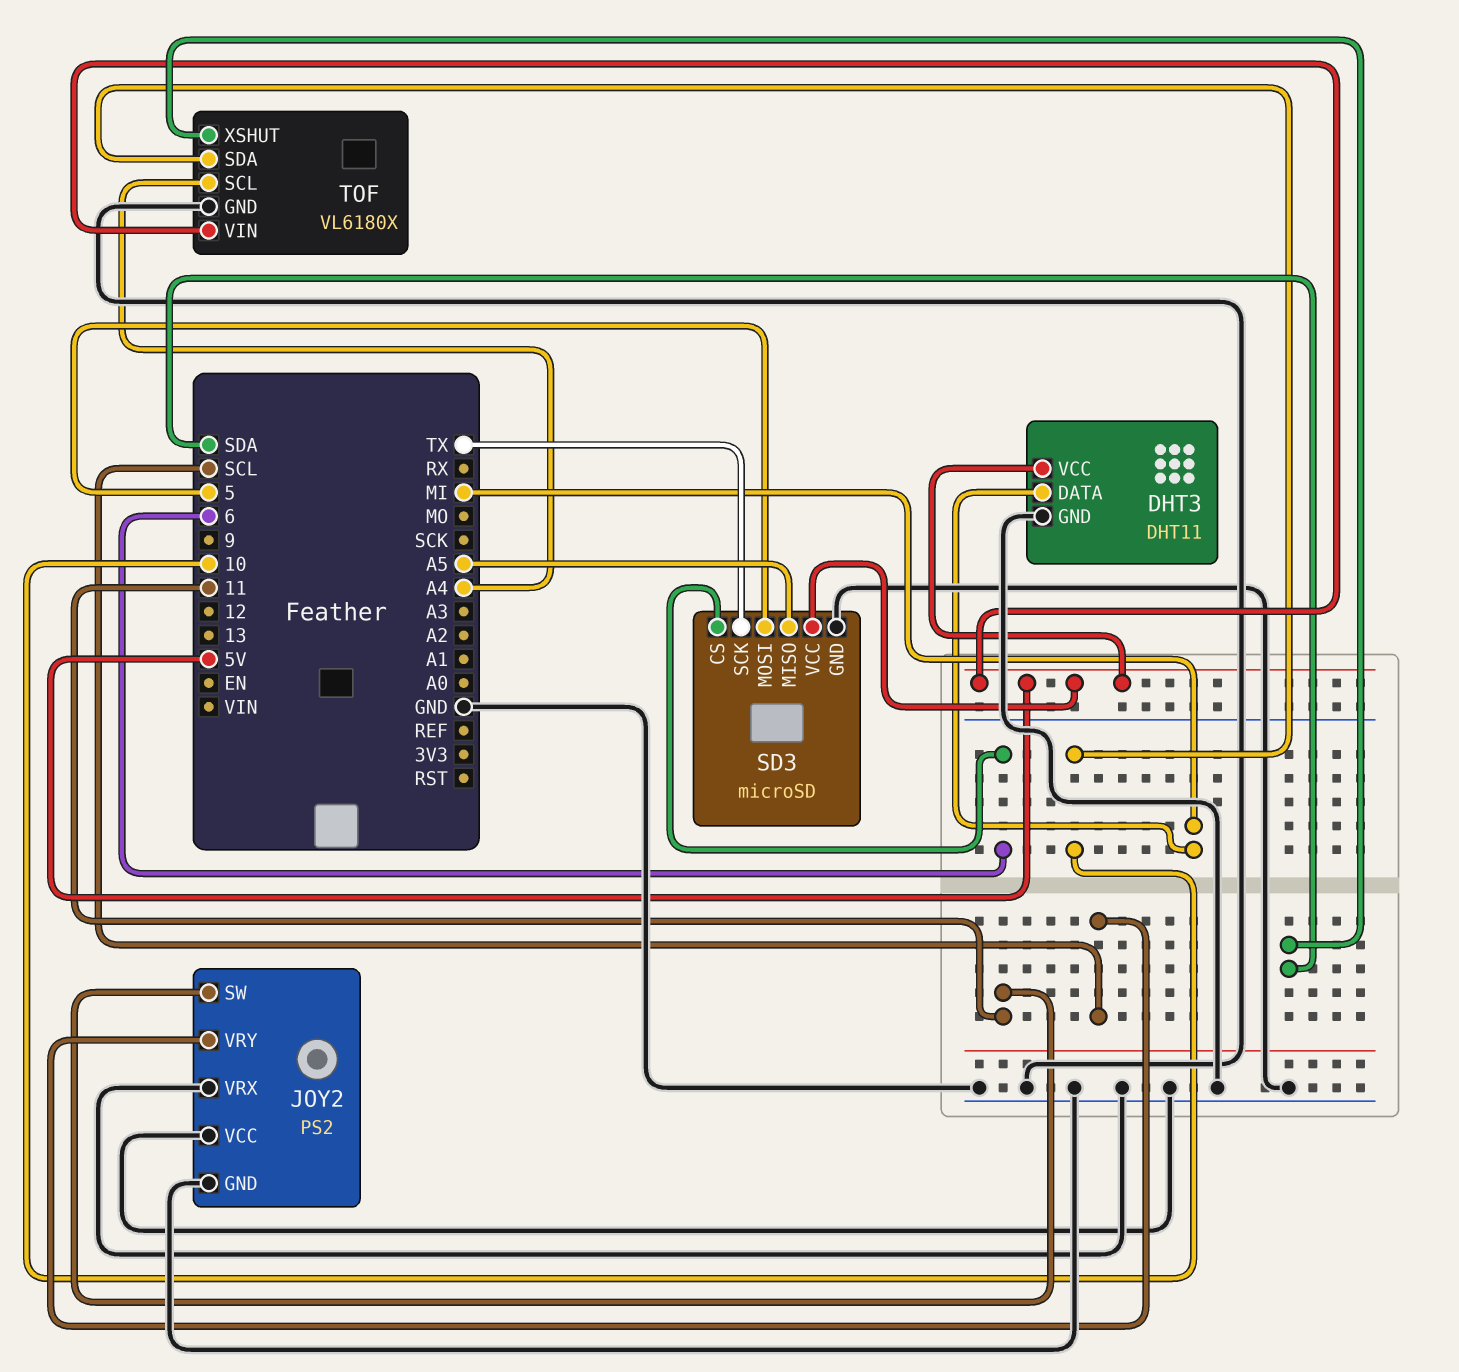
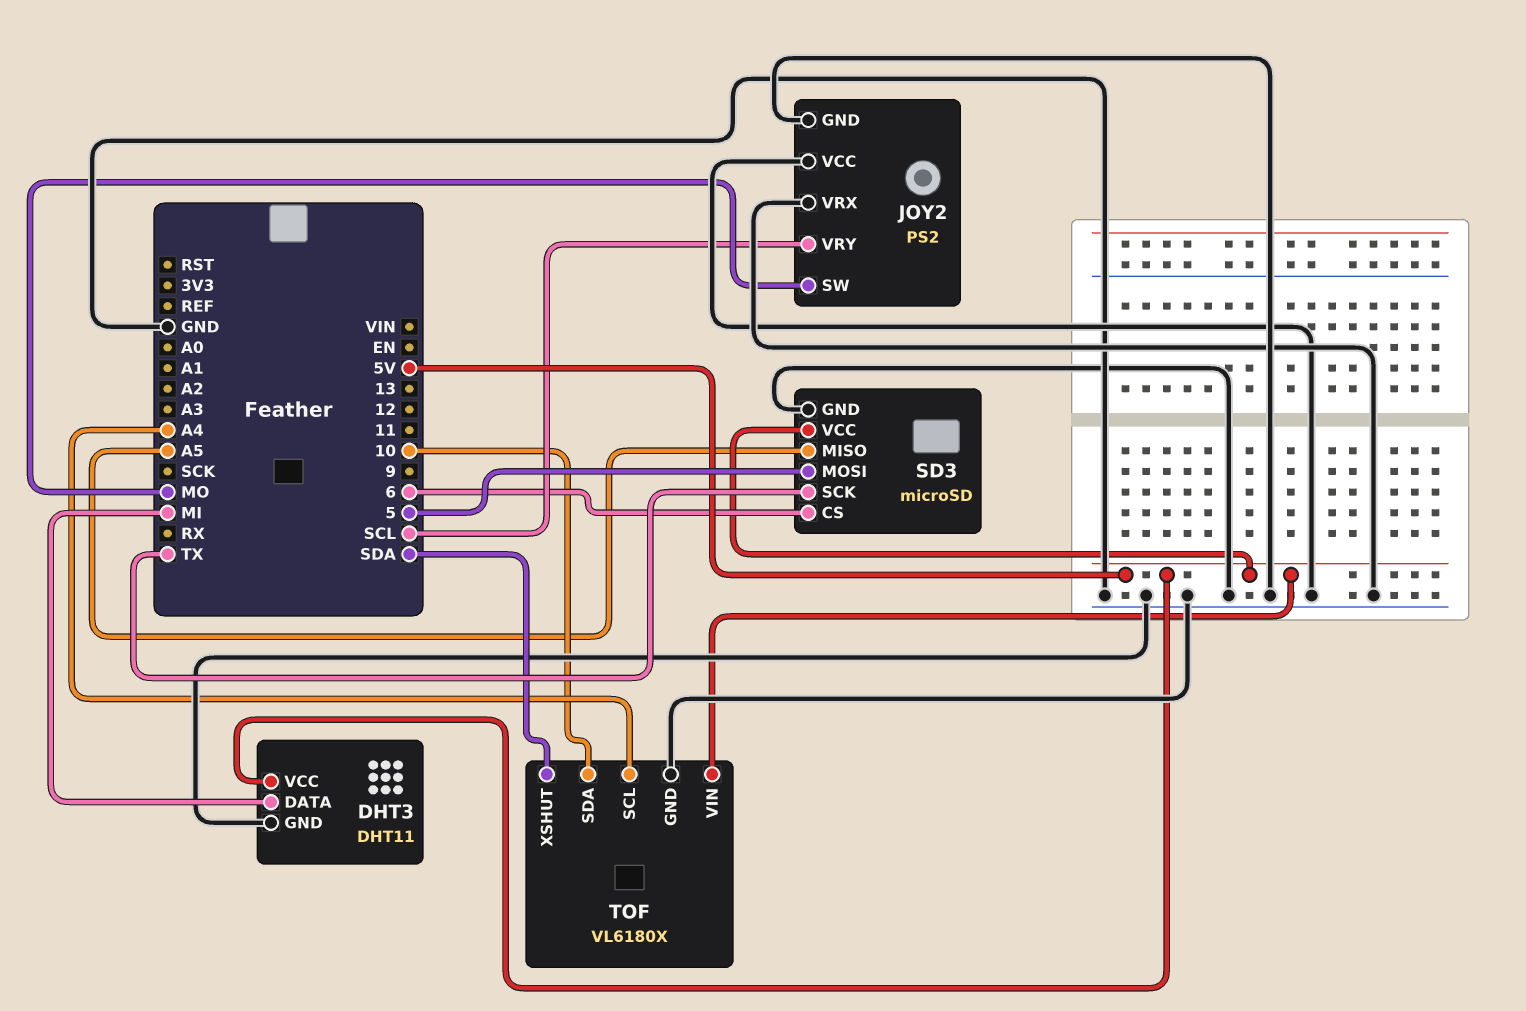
JOY2 pin SW: 11 -> MO

